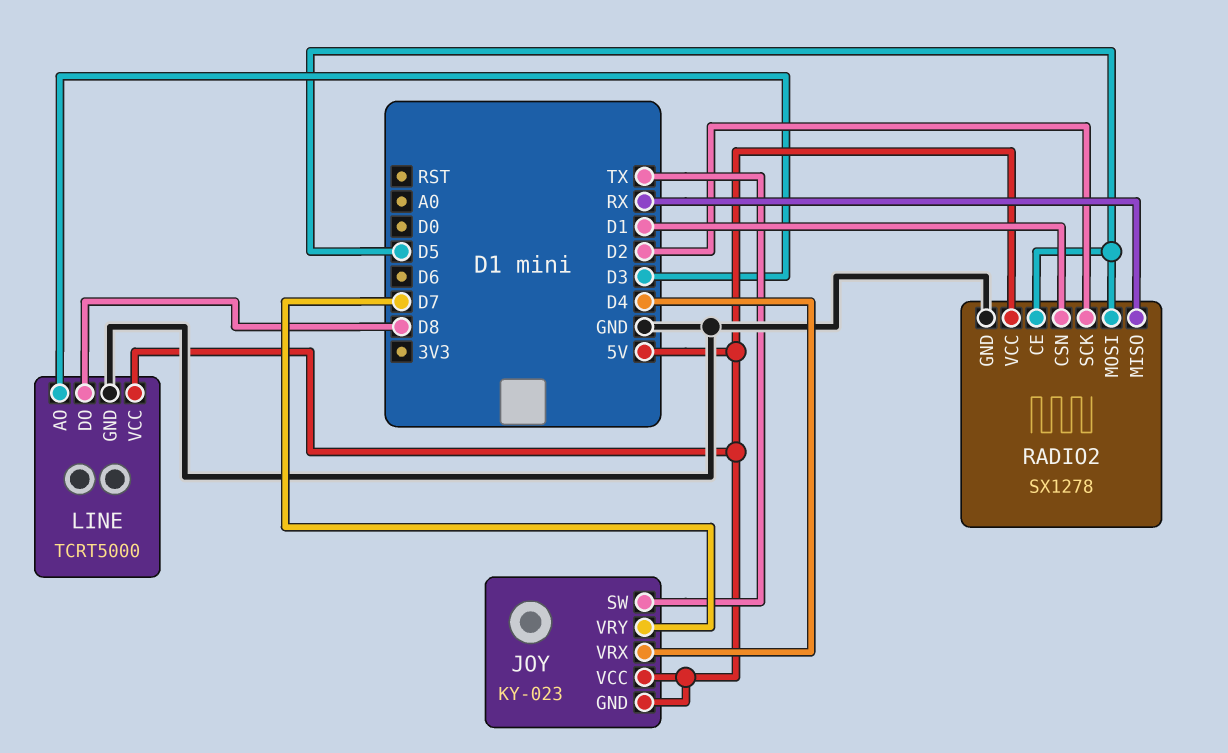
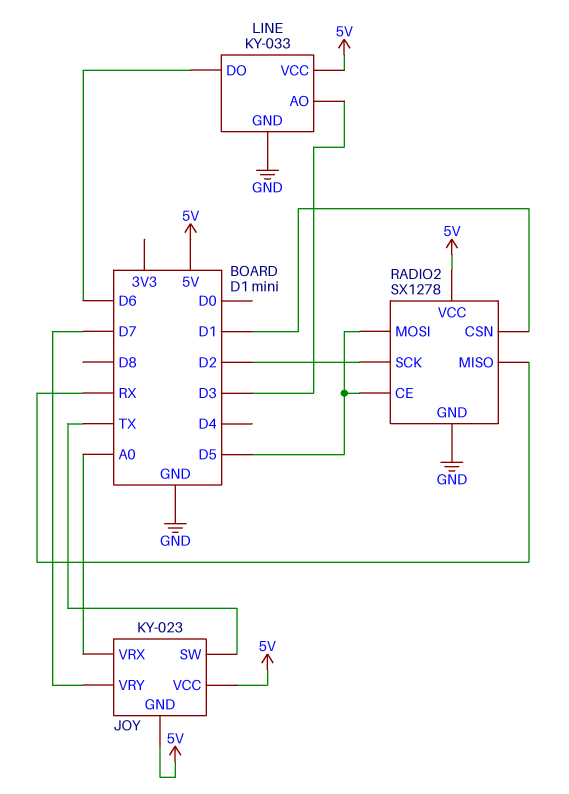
JOY pin VRX: D4 -> A0
LINE: TCRT5000 -> KY-033
LINE pin DO: D8 -> D6

